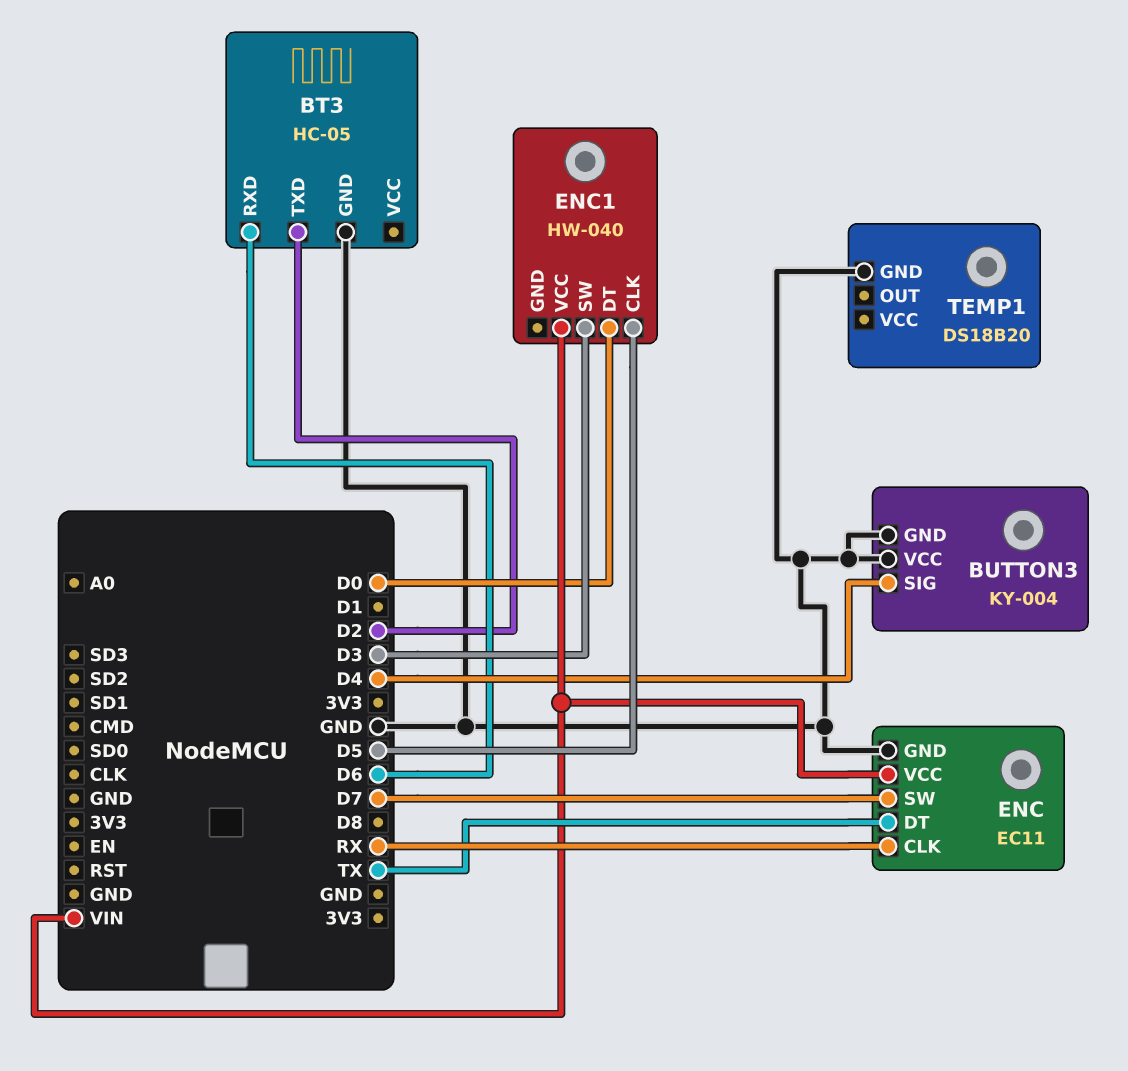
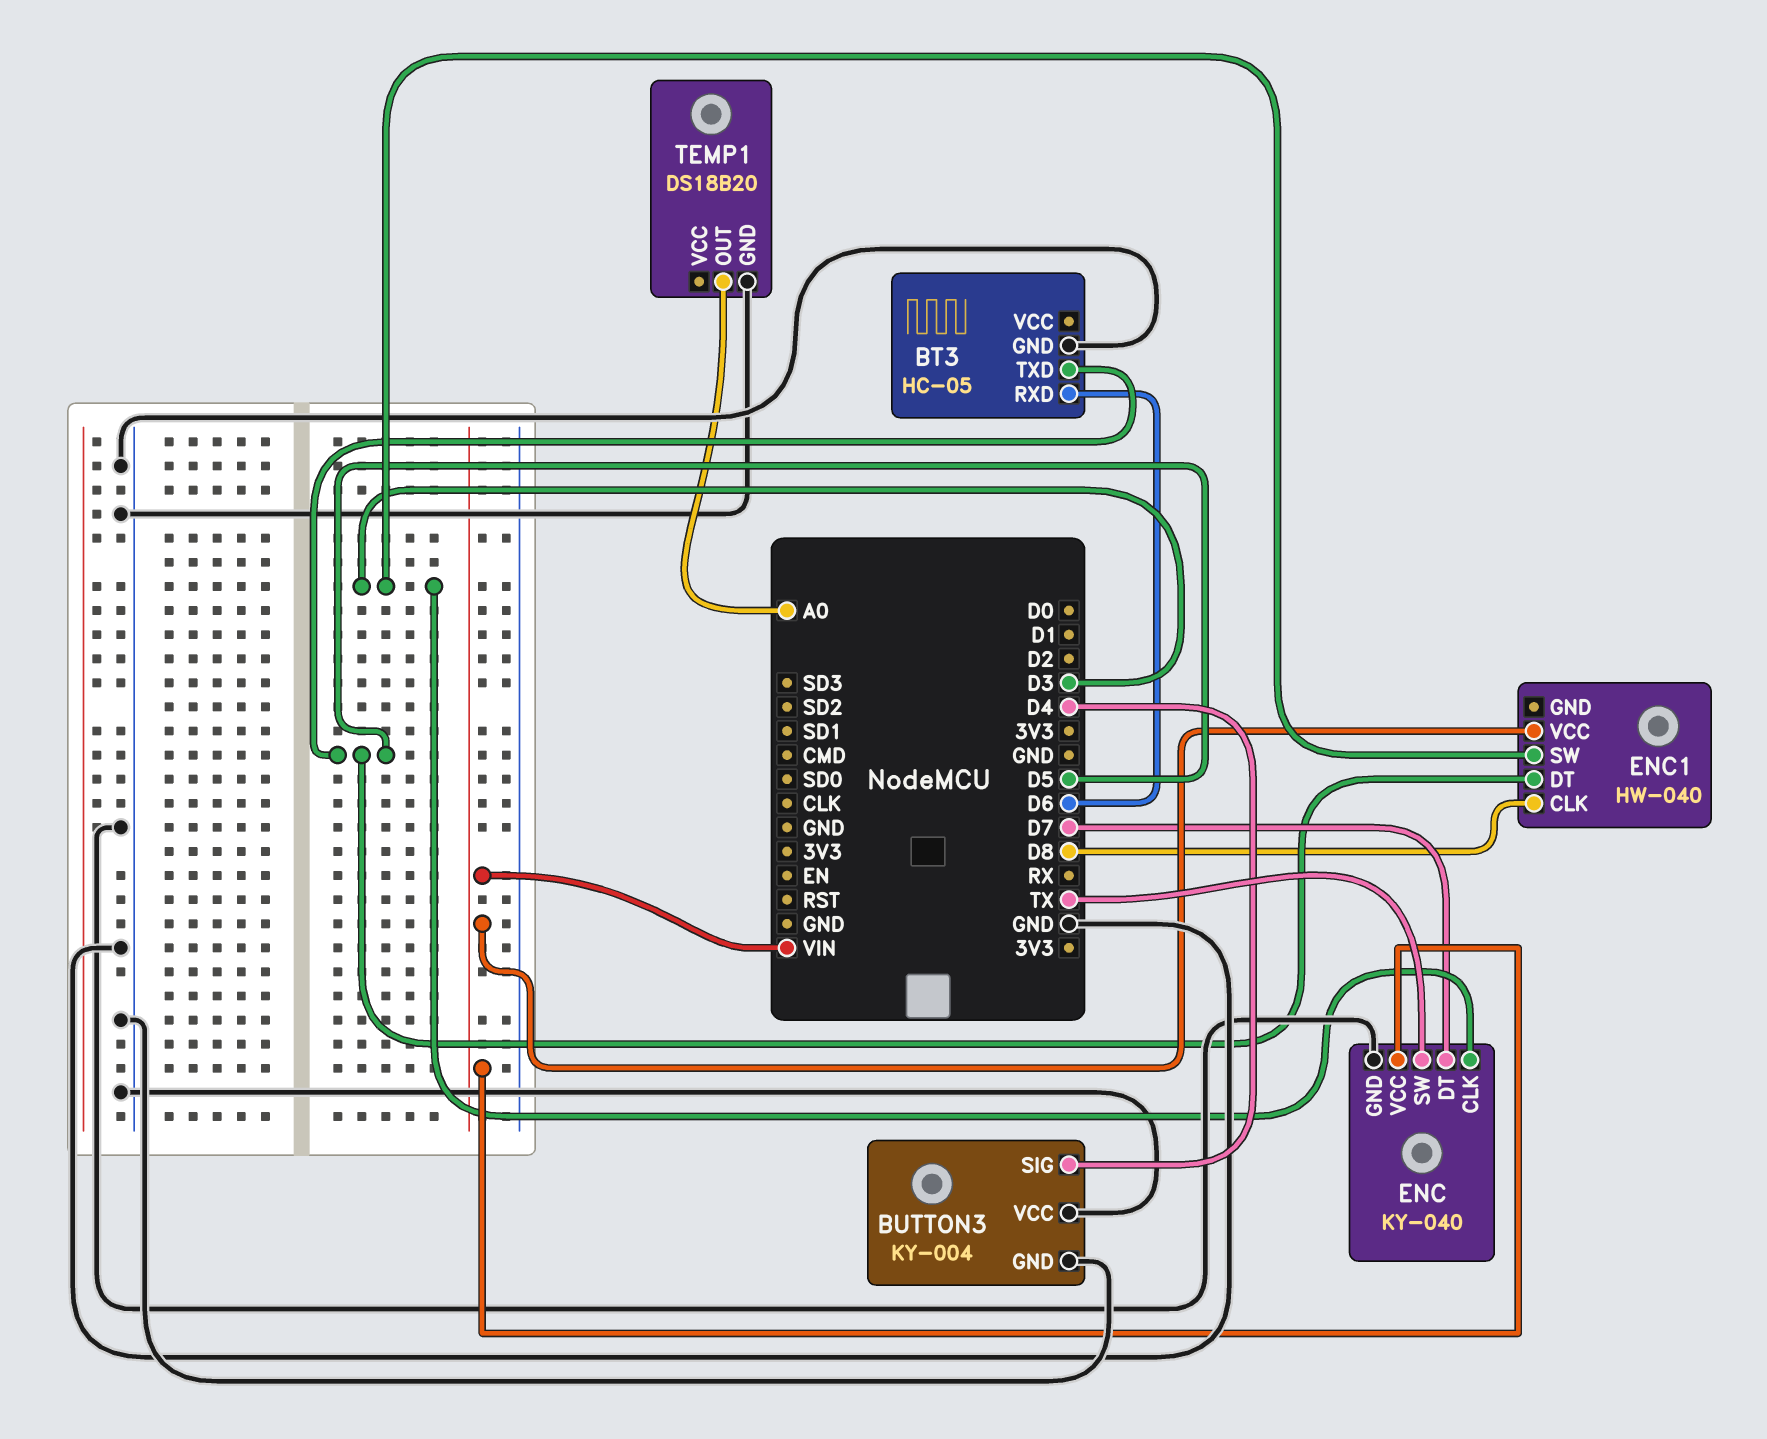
BT3 pin TXD: D2 -> D5
ENC: EC11 -> KY-040
ENC pin CLK: RX -> D3
ENC pin DT: TX -> D7
ENC pin SW: D7 -> TX
ENC1 pin CLK: D5 -> D8
ENC1 pin DT: D0 -> D5
TEMP1 pin OUT: none -> A0

